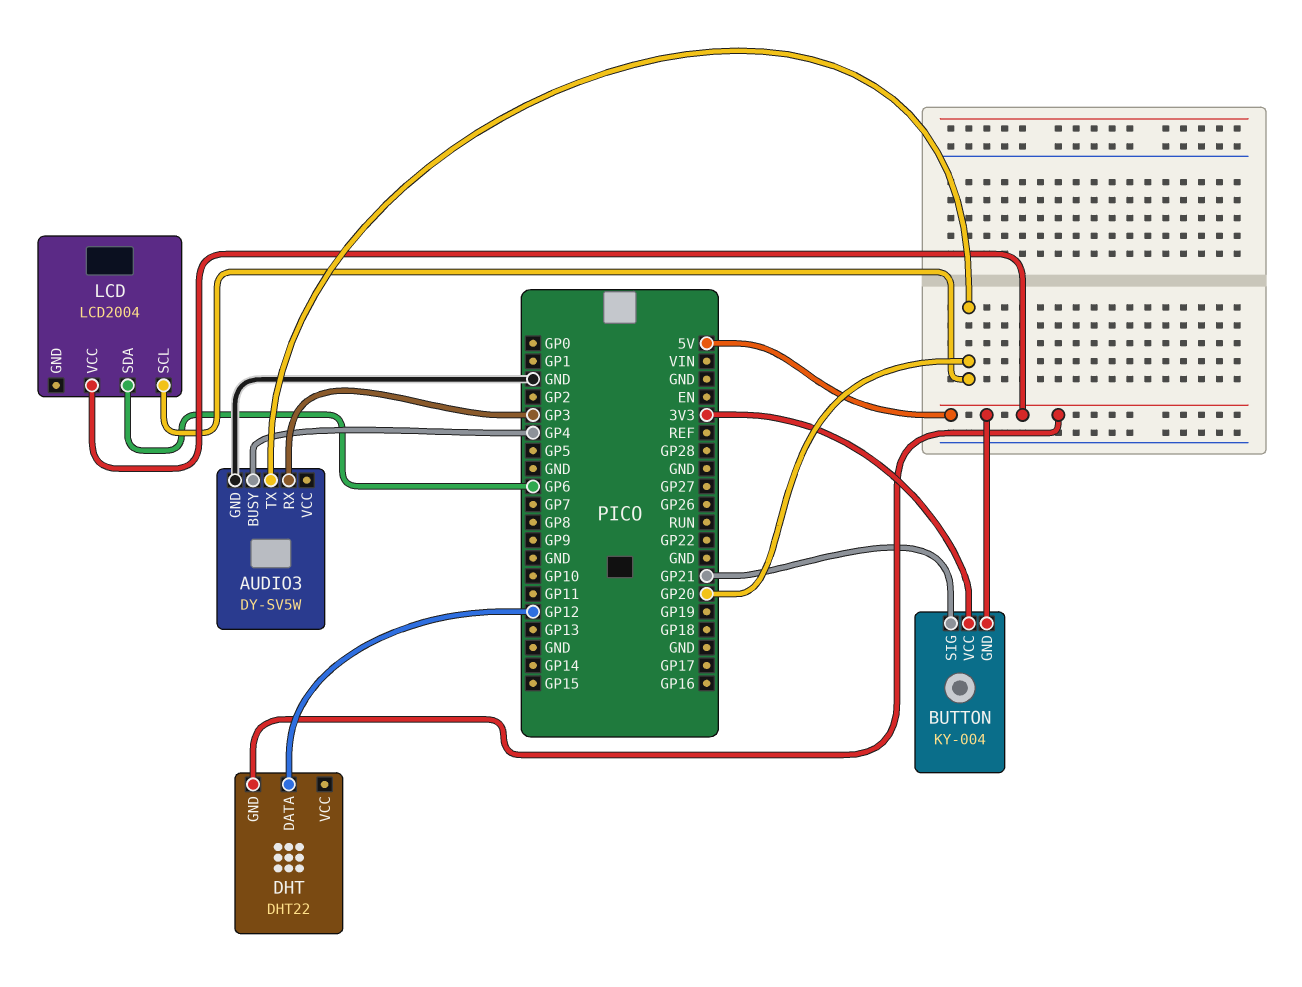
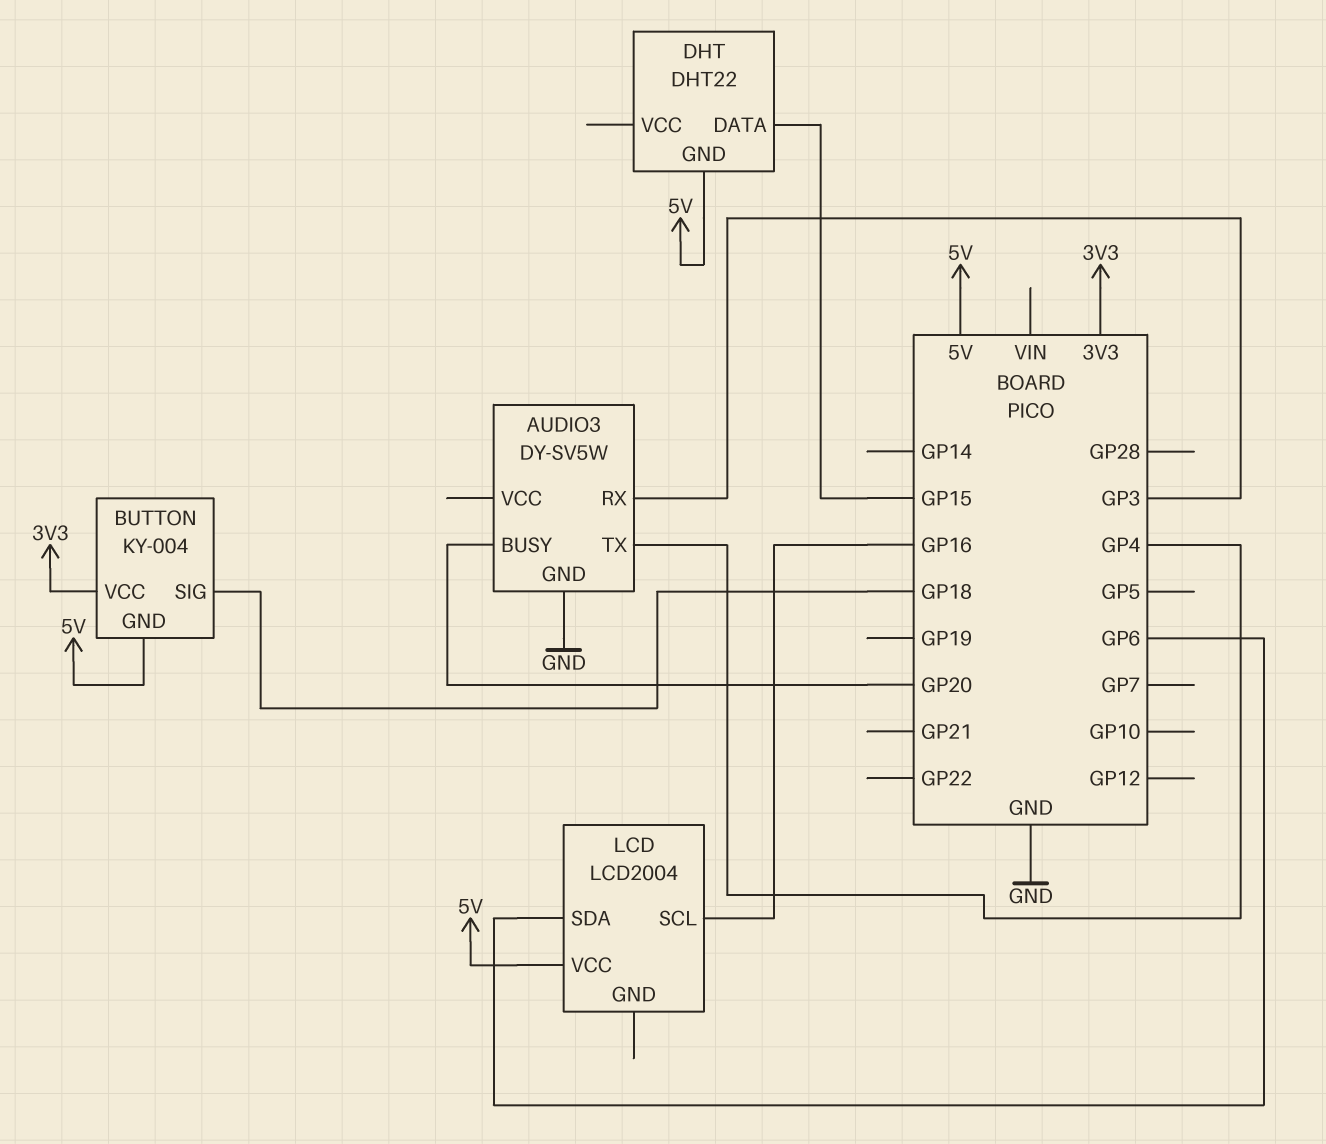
AUDIO3 pin BUSY: GP4 -> GP20
AUDIO3 pin TX: GP20 -> GP4
BUTTON pin SIG: GP21 -> GP18
DHT pin DATA: GP12 -> GP15
LCD pin SCL: GP20 -> GP16

